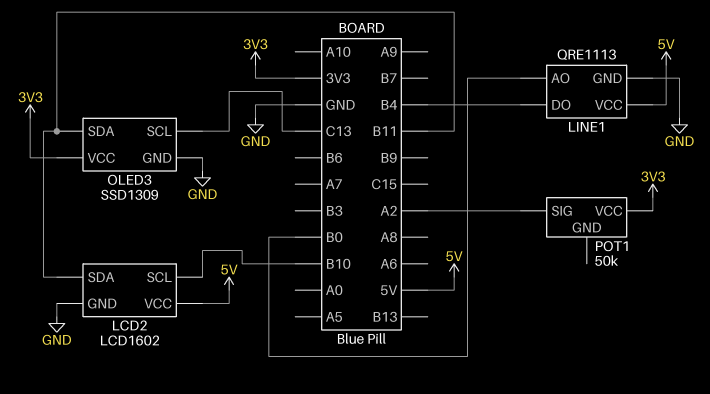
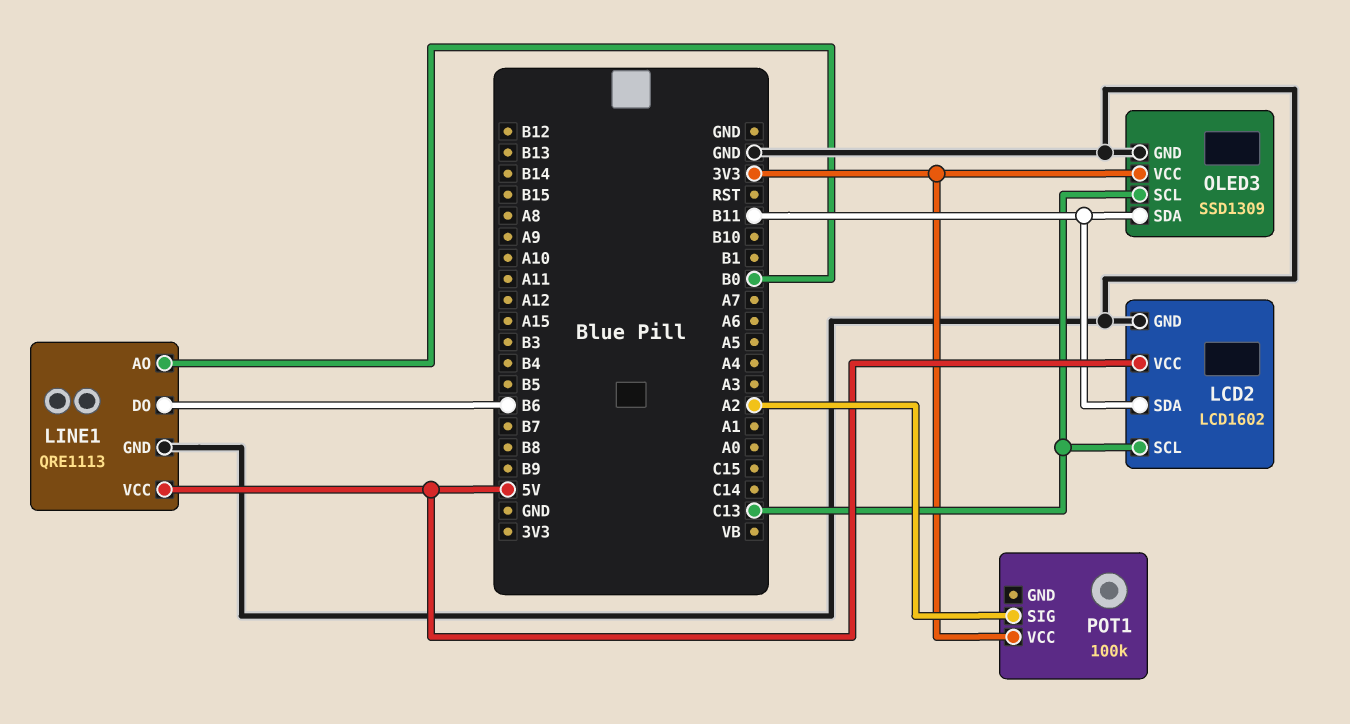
LCD2 pin SCL: B10 -> C13
LINE1 pin DO: B4 -> B6
POT1: 50k -> 100k

